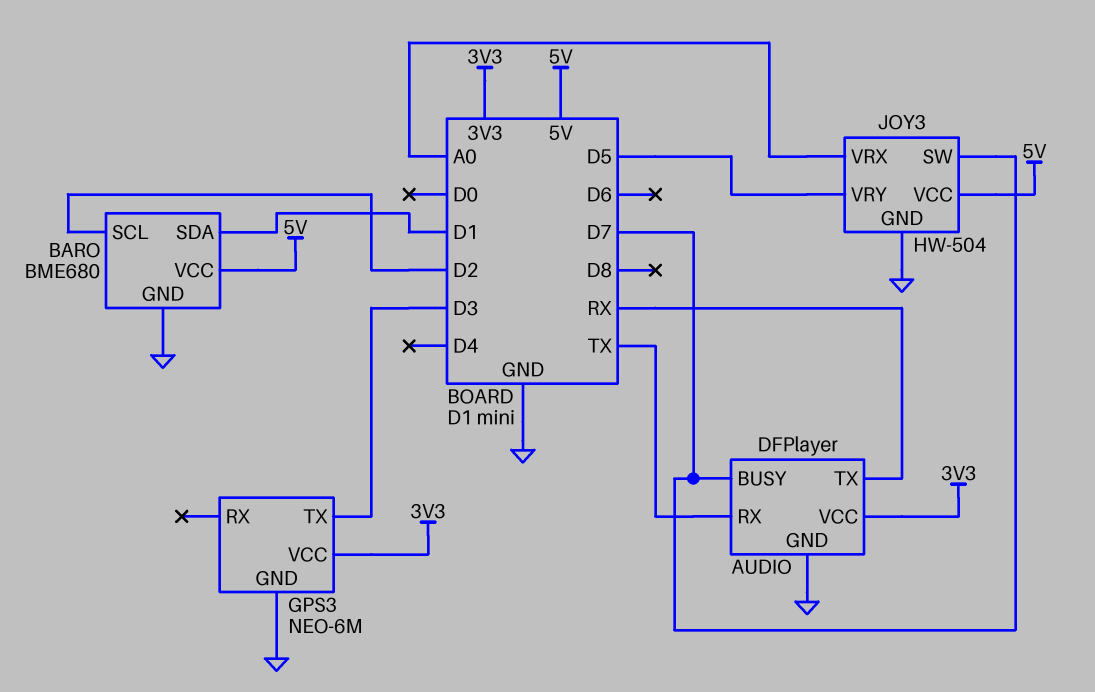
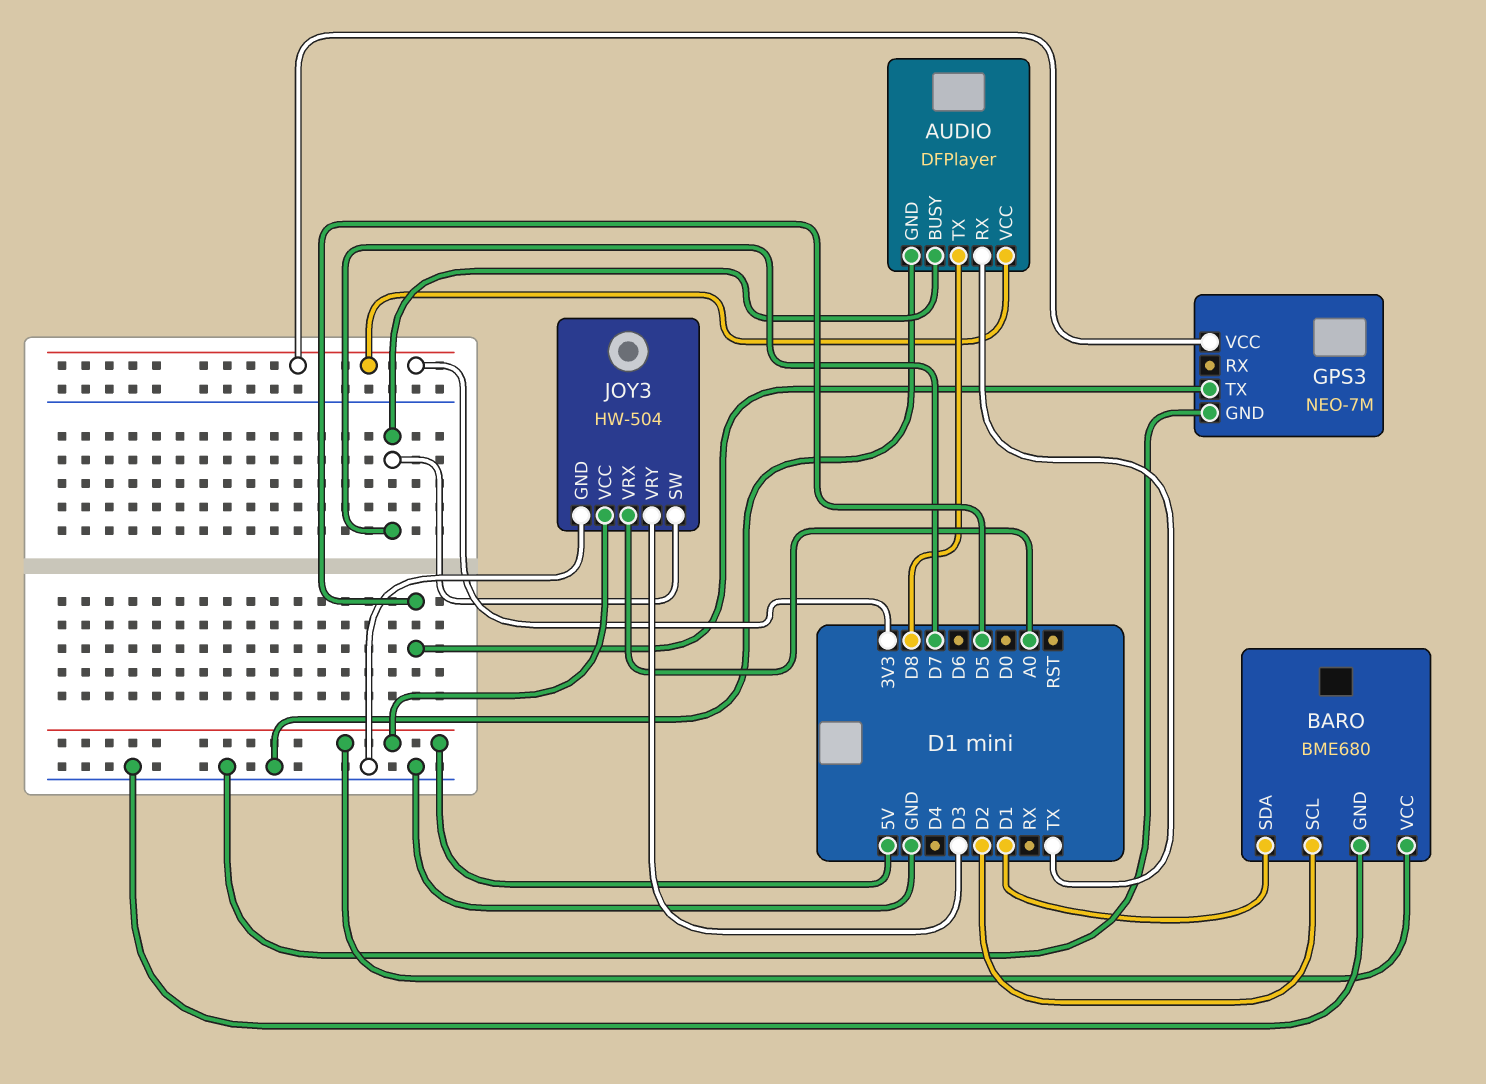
AUDIO pin TX: RX -> D8
GPS3: NEO-6M -> NEO-7M
GPS3 pin TX: D3 -> D5
JOY3 pin VRY: D5 -> D3

